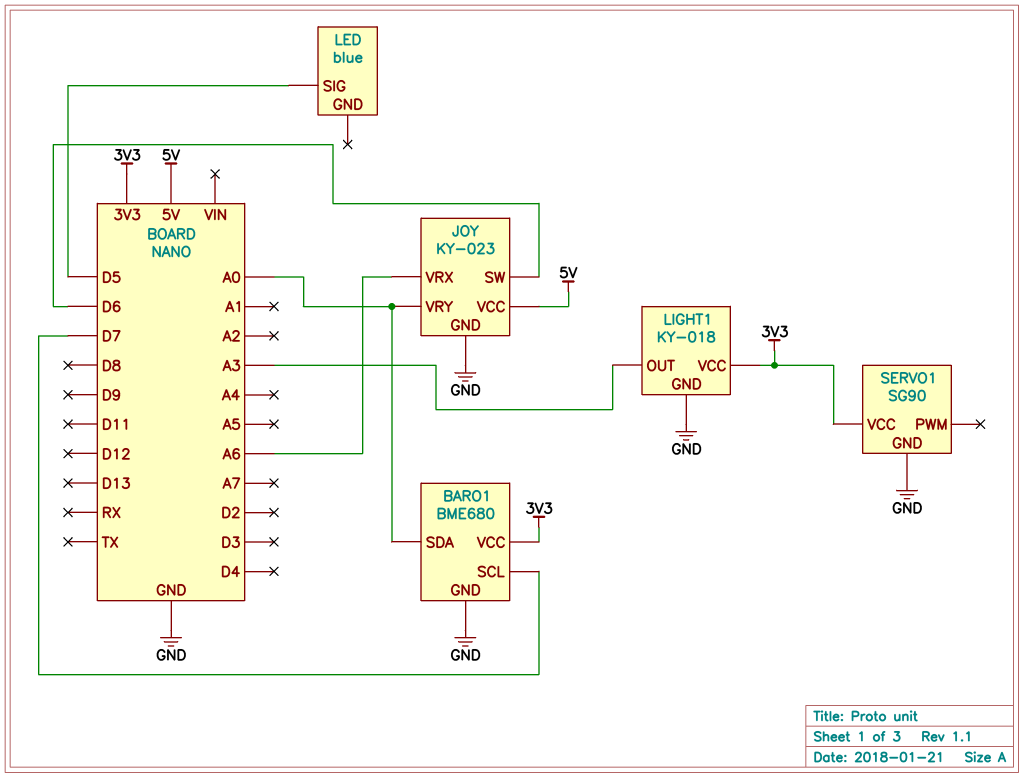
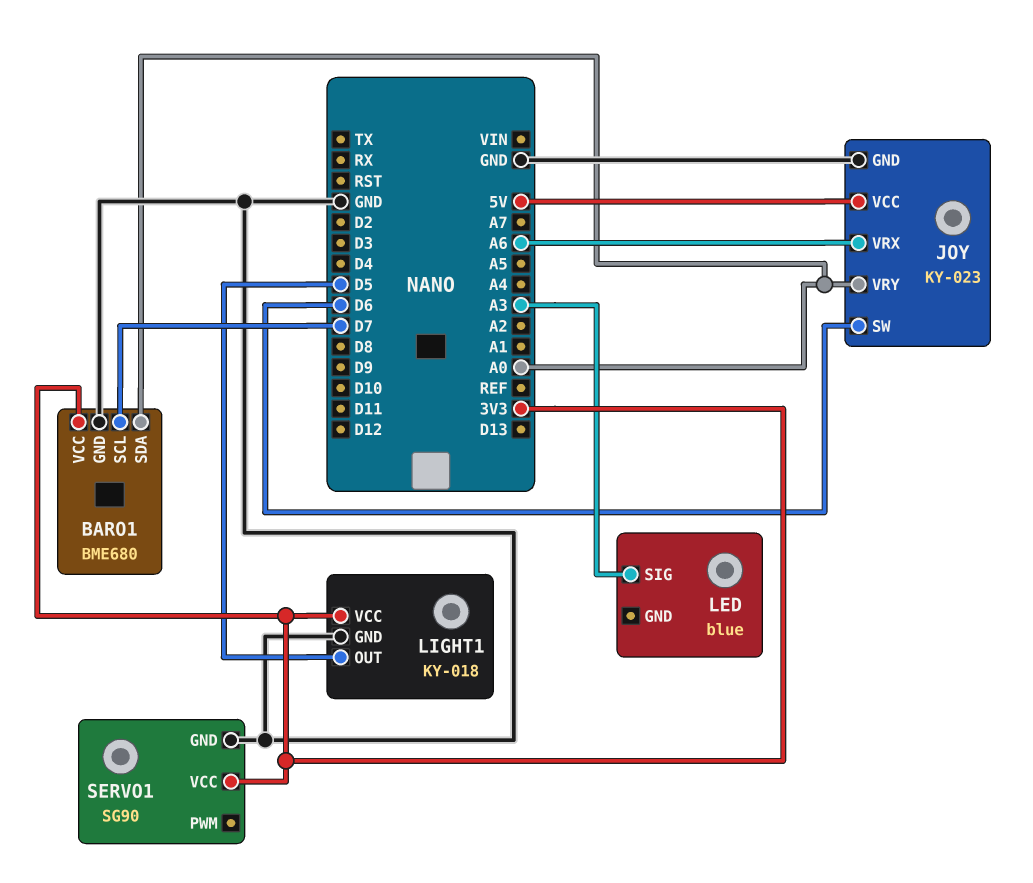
LED pin SIG: D5 -> A3
LIGHT1 pin OUT: A3 -> D5

